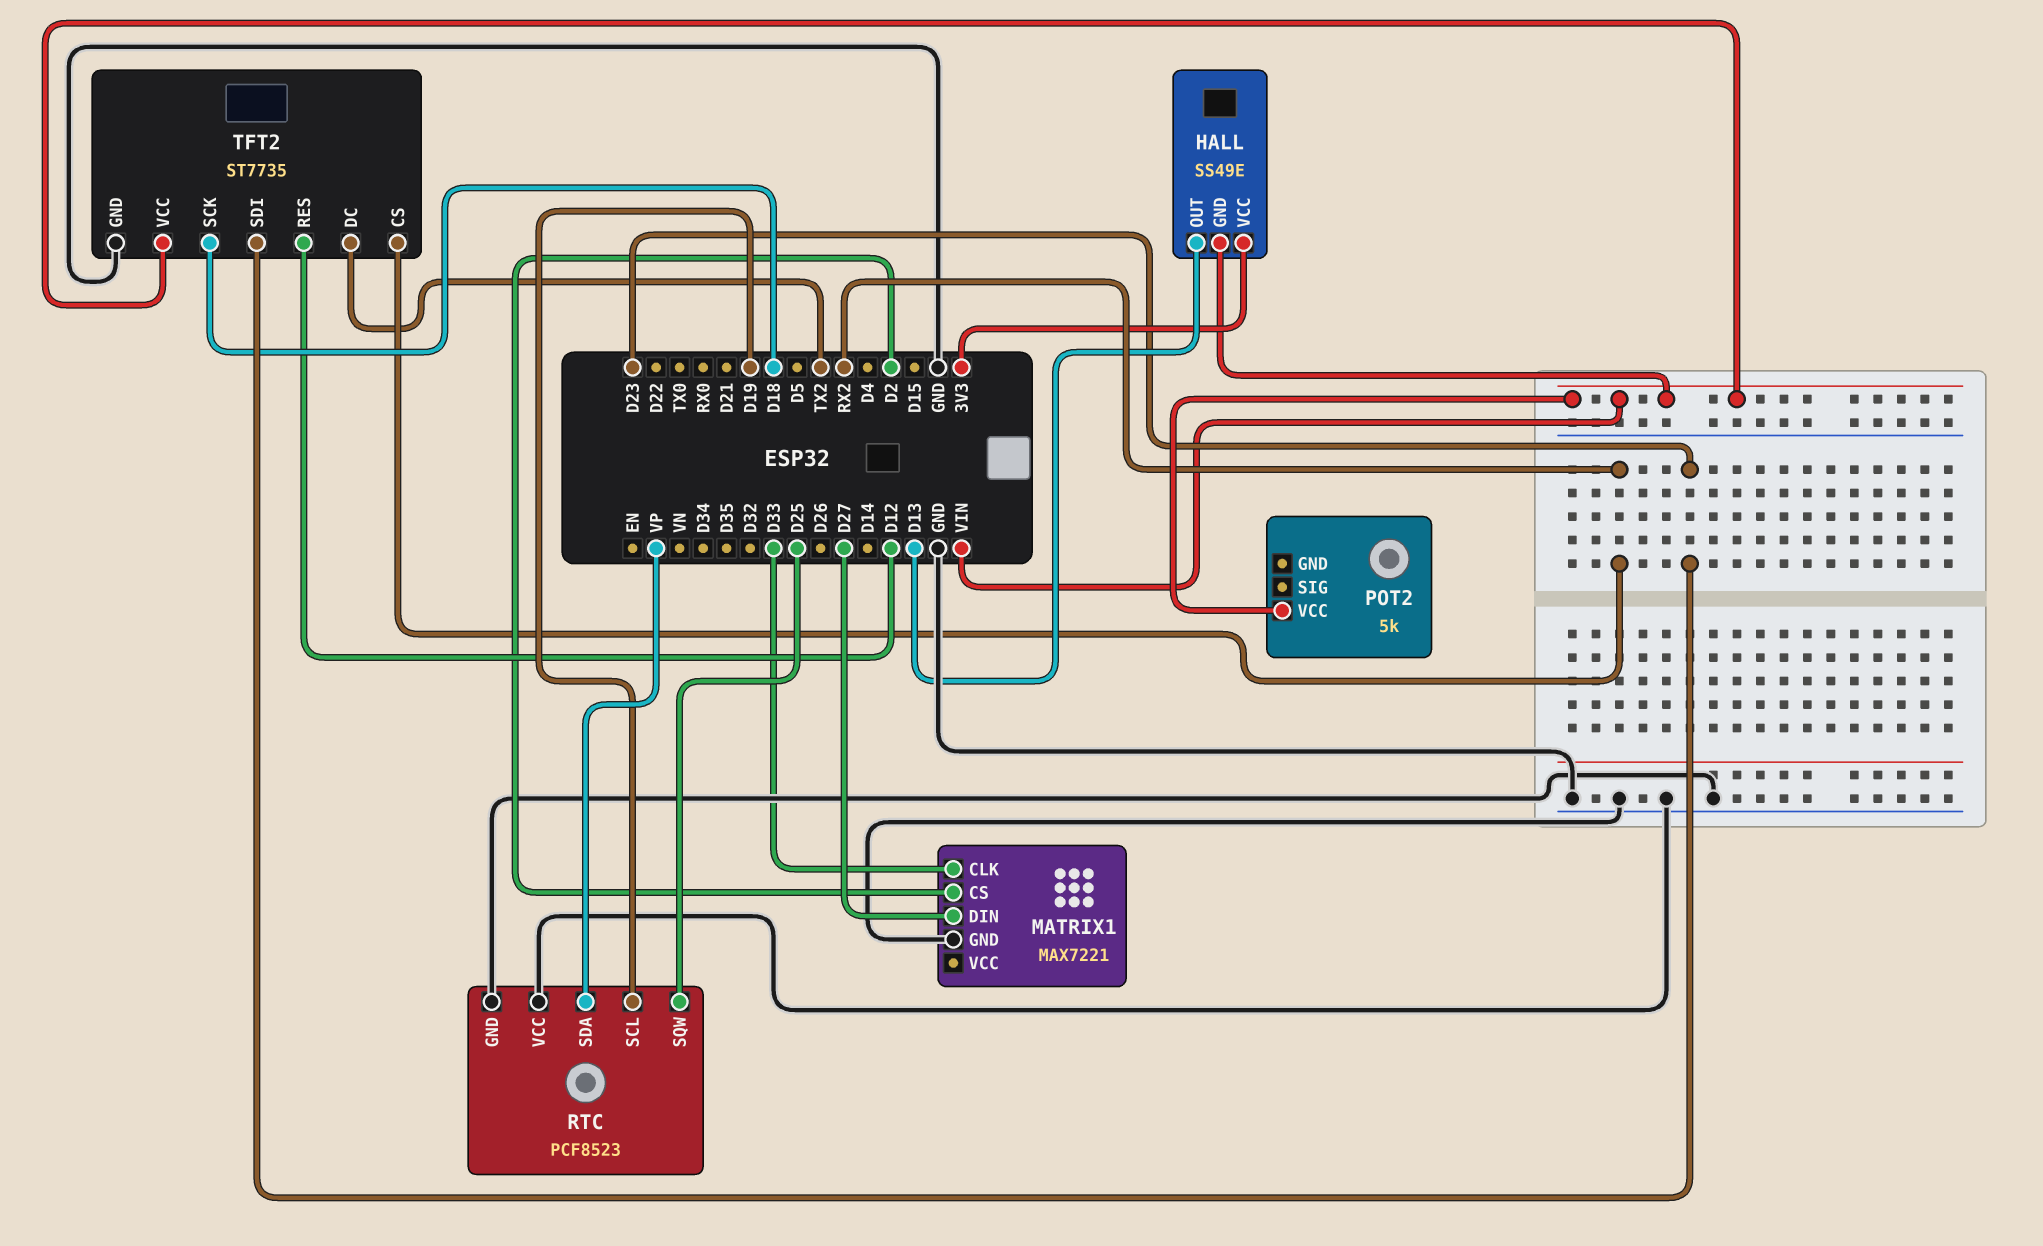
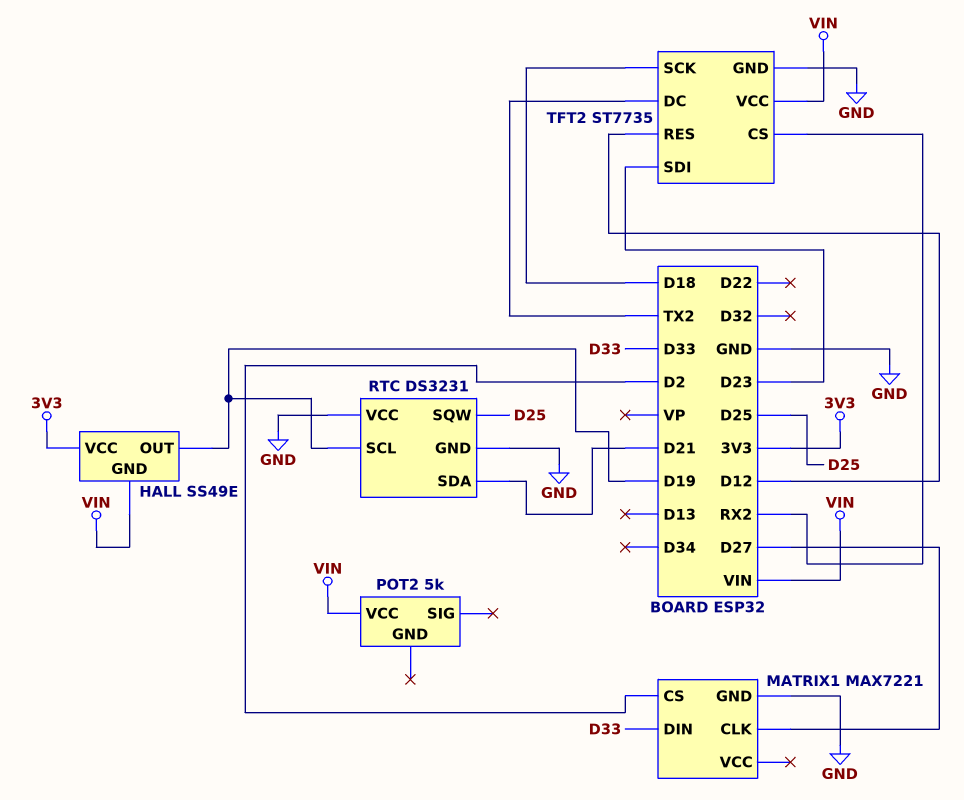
HALL pin OUT: D13 -> D19
MATRIX1 pin CLK: D33 -> D27
MATRIX1 pin DIN: D27 -> D33
RTC: PCF8523 -> DS3231
RTC pin SDA: VP -> D21

